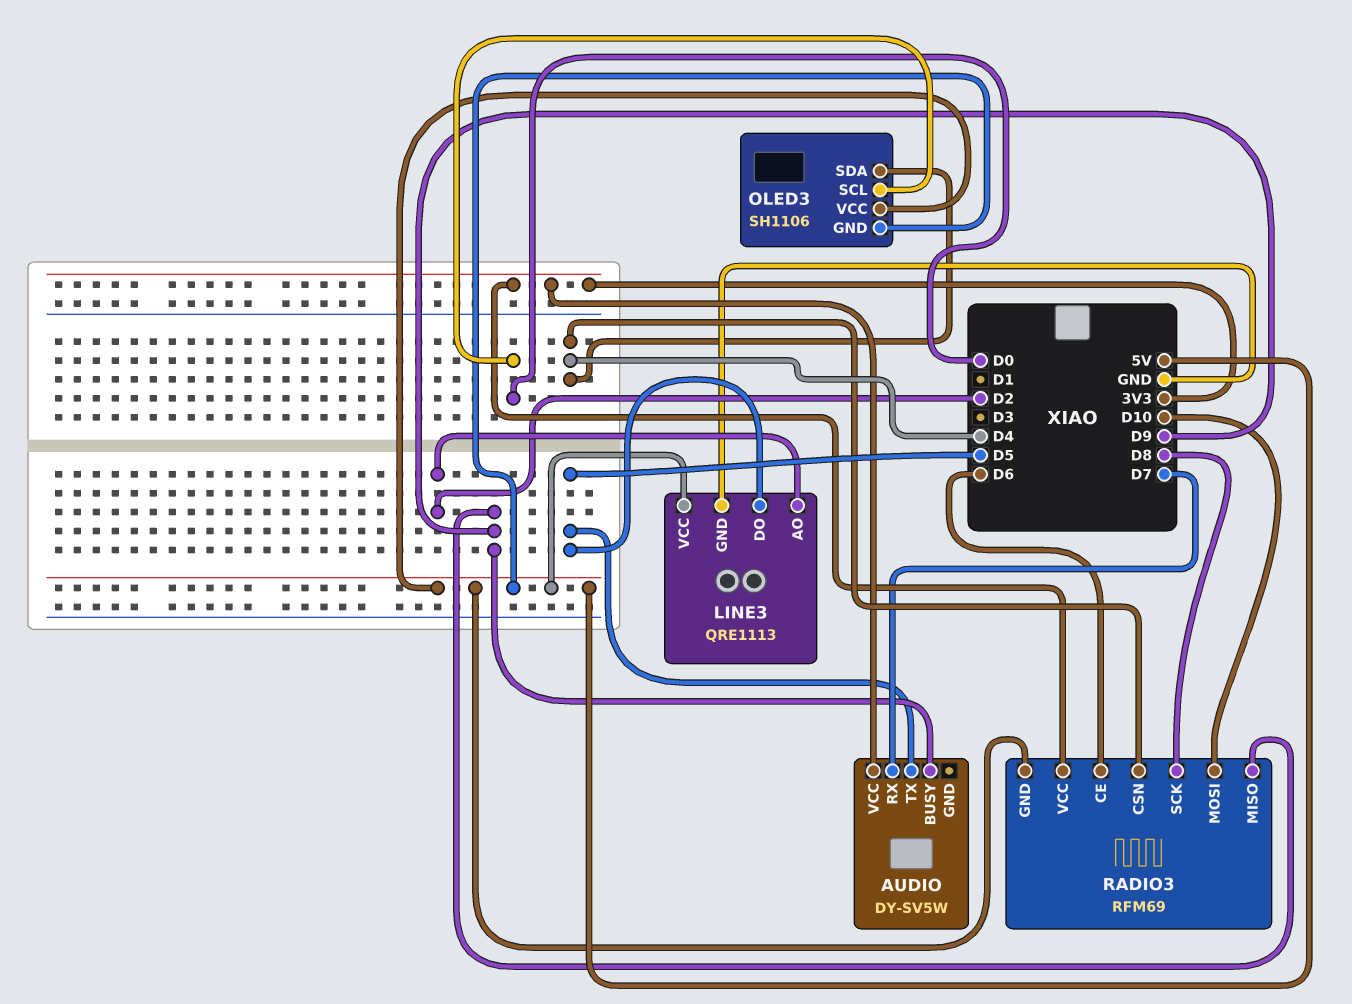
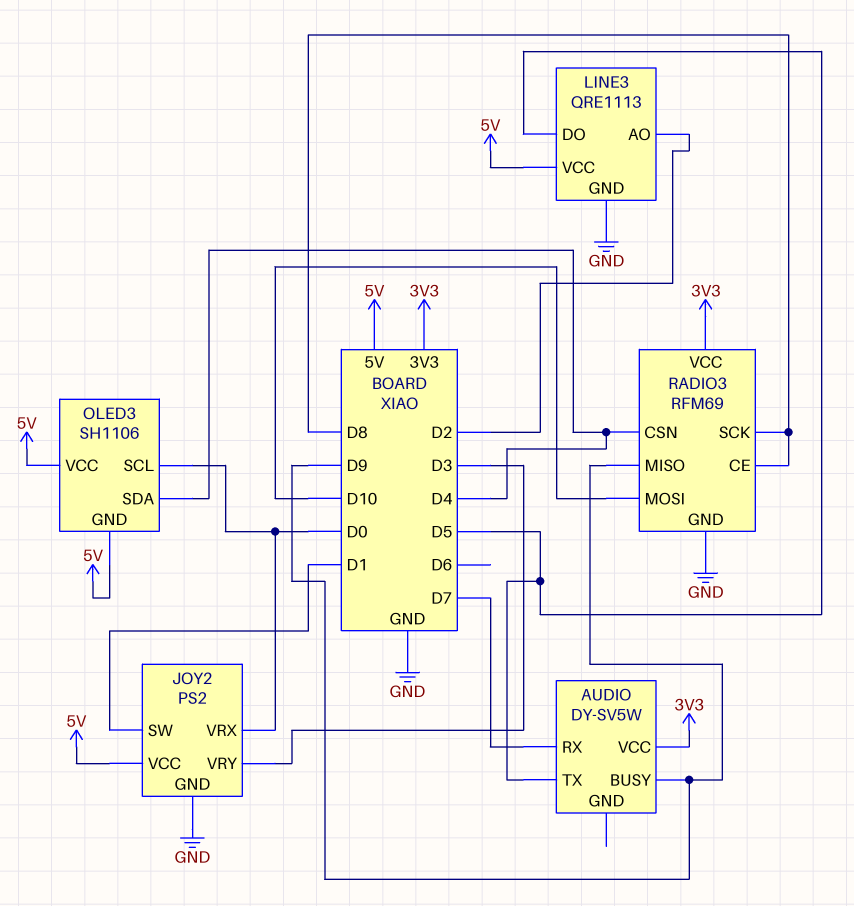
JOY2: none -> PS2
JOY2 pin GND: none -> GND
JOY2 pin SW: none -> D1
JOY2 pin VCC: none -> 5V
JOY2 pin VRX: none -> D0
JOY2 pin VRY: none -> D3
RADIO3 pin CE: D6 -> D8
RADIO3 pin GND: 5V -> GND

